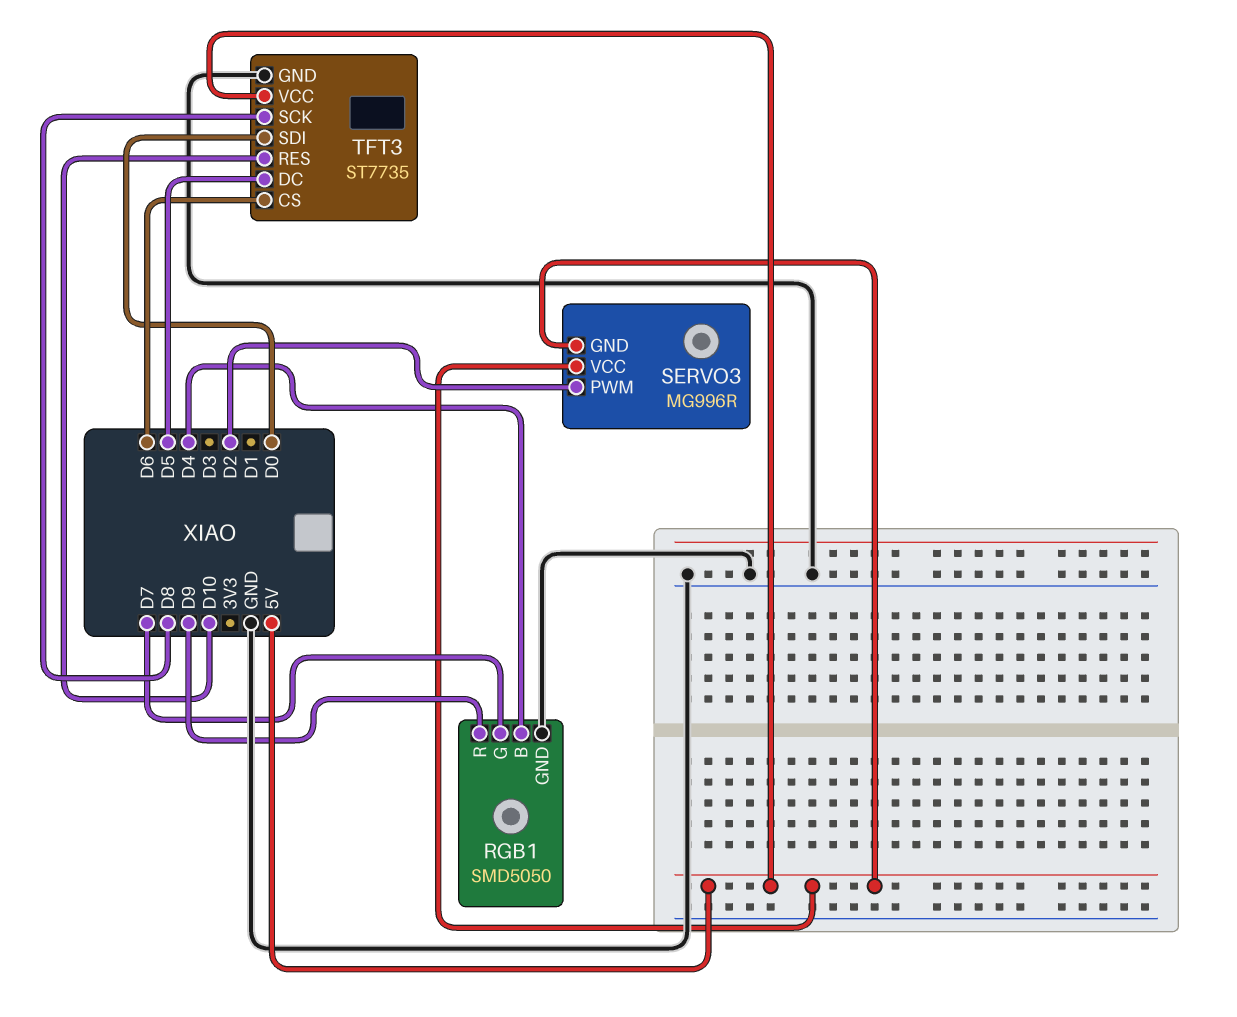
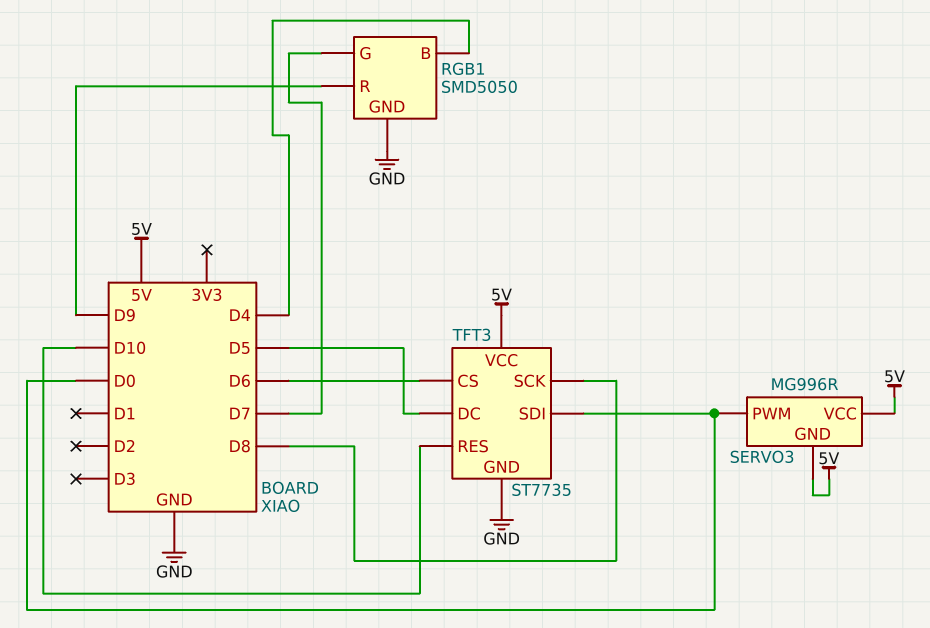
SERVO3 pin PWM: D2 -> D0

